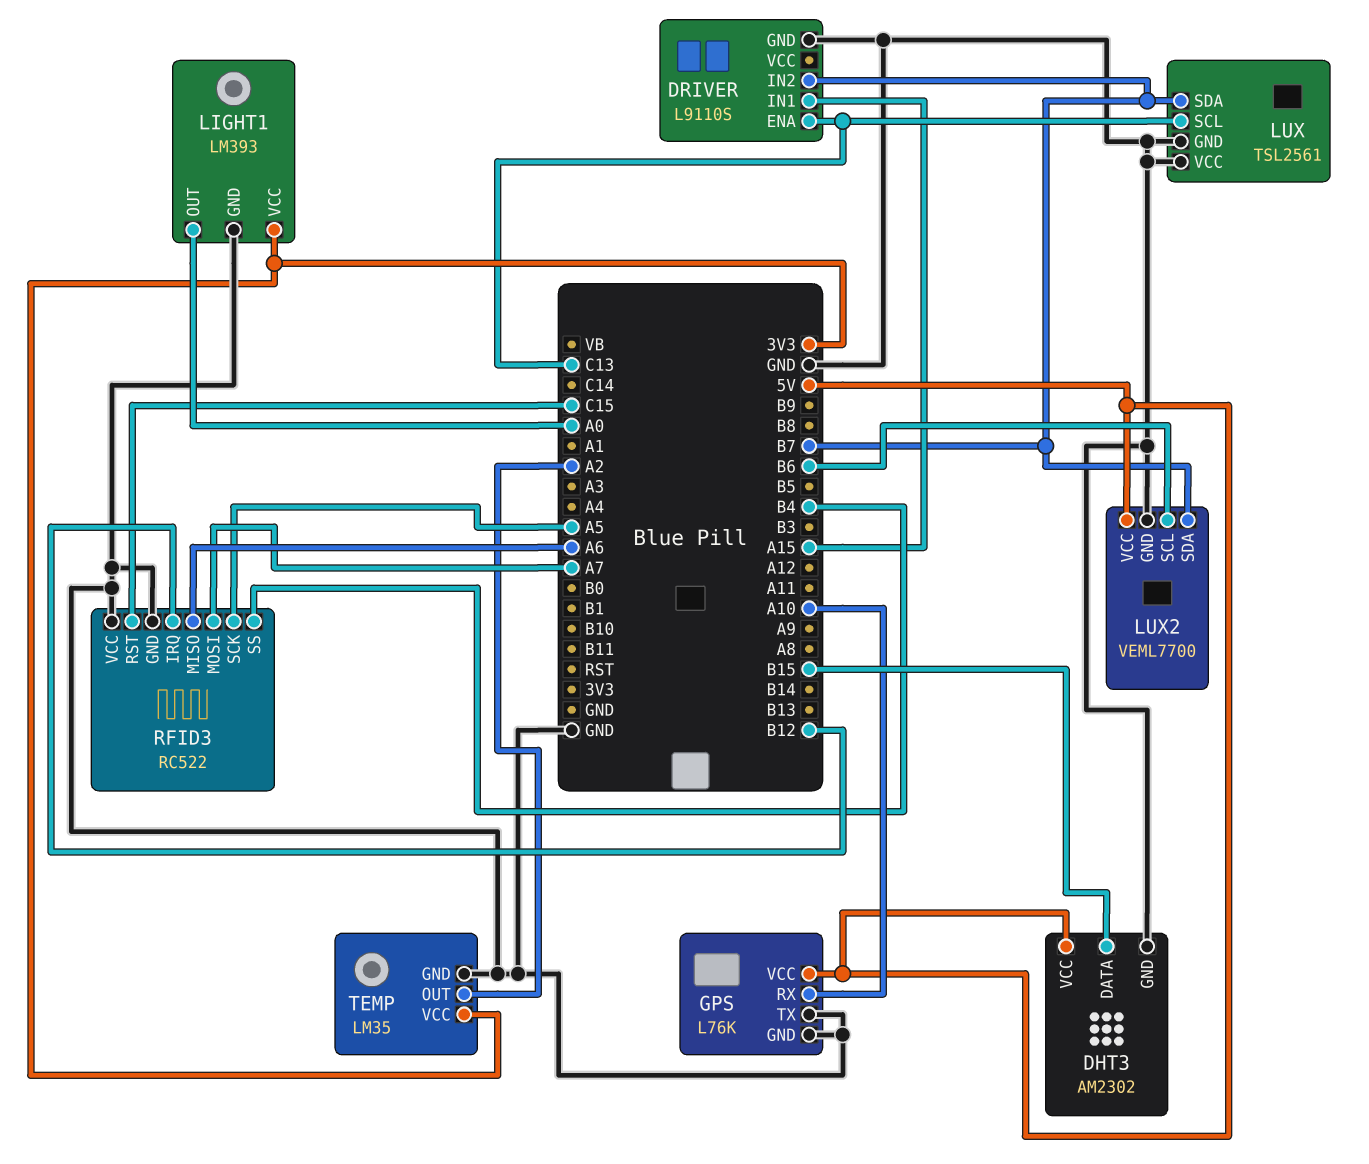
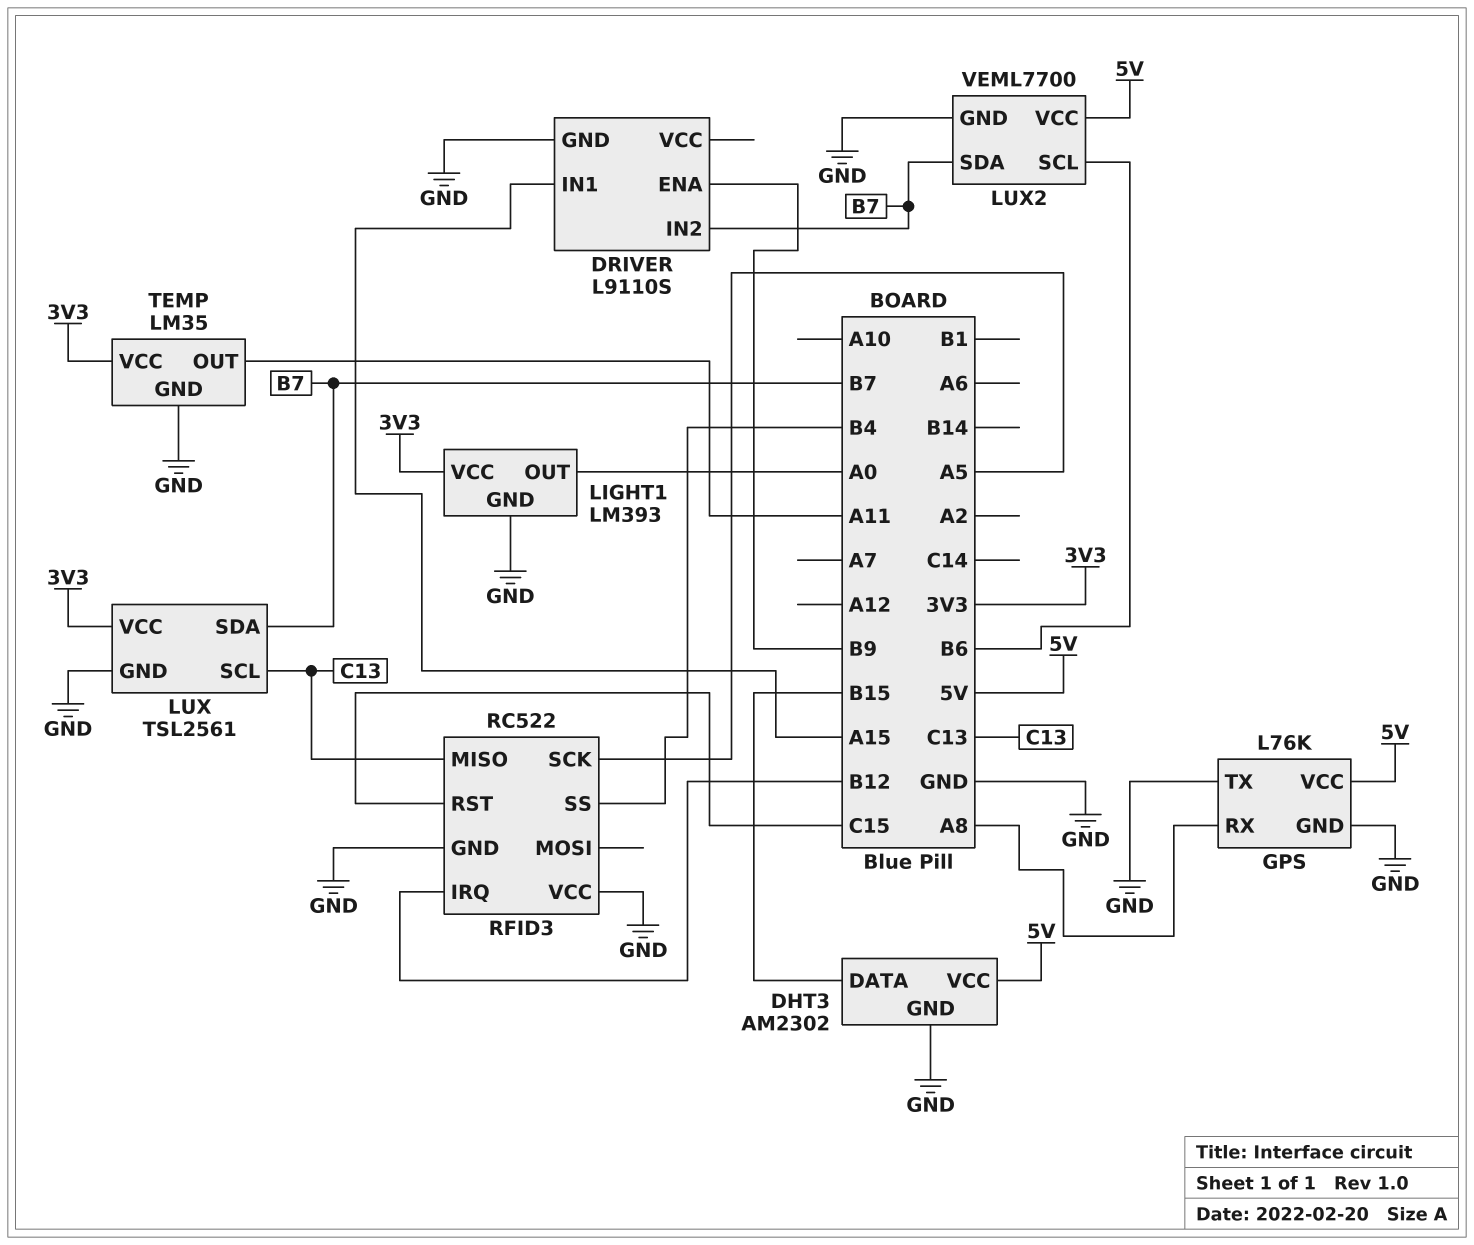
DRIVER pin ENA: C13 -> B9
GPS pin RX: A10 -> A8
LUX pin VCC: GND -> 3V3
RFID3 pin MISO: A6 -> C13
RFID3 pin MOSI: A7 -> none
TEMP pin OUT: A2 -> A11

